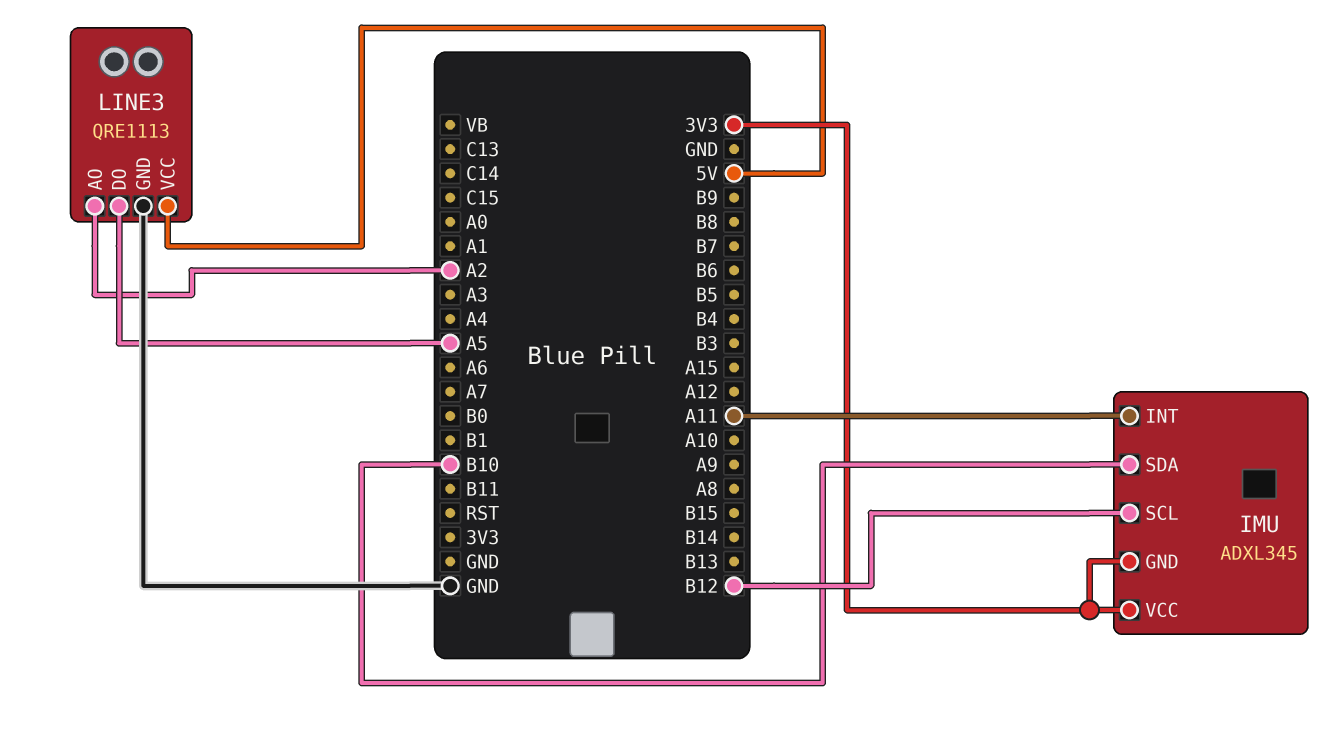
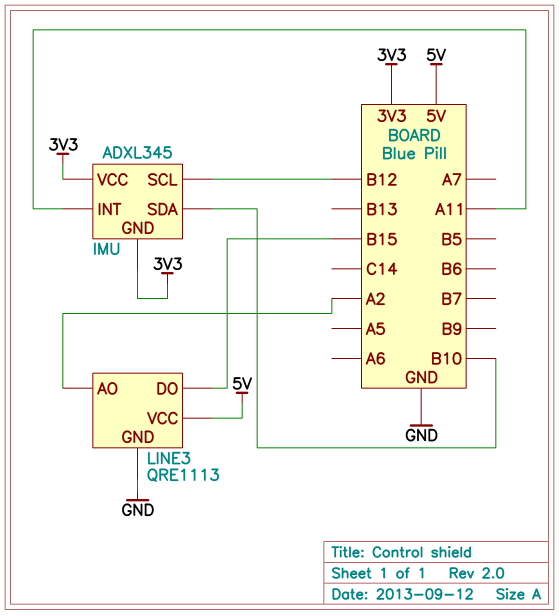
LINE3 pin DO: A5 -> B15

